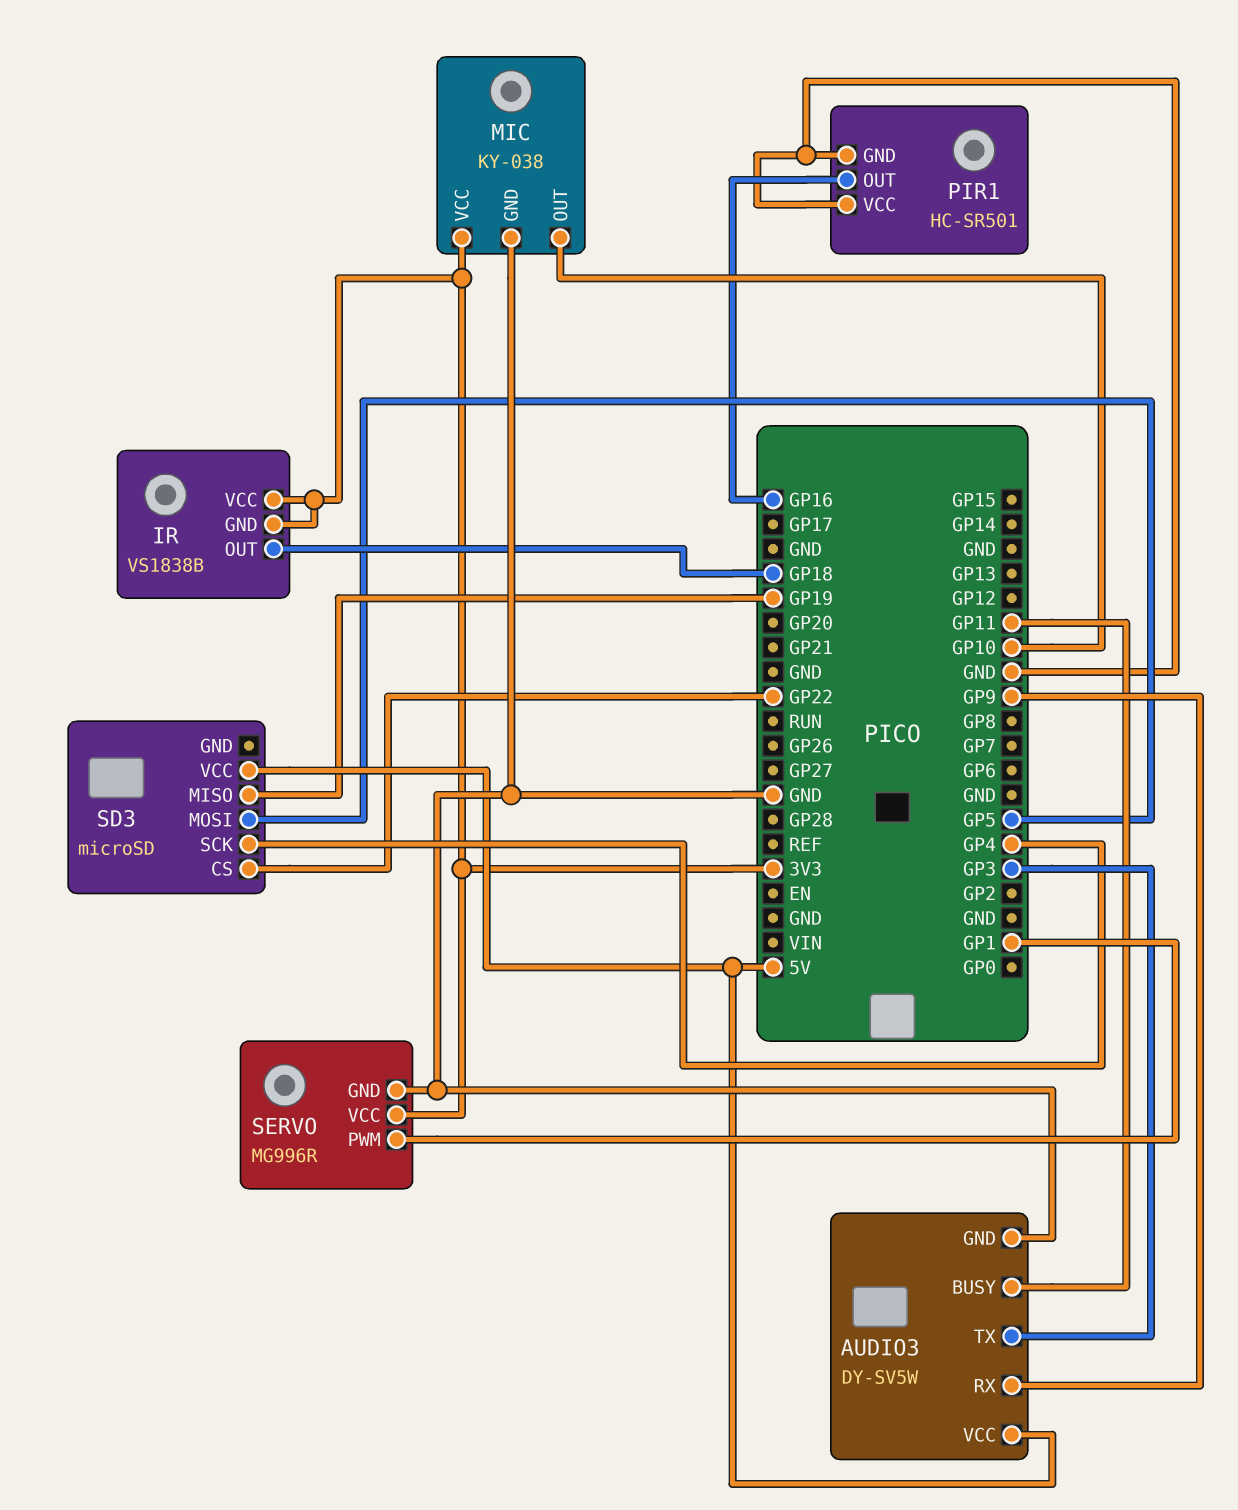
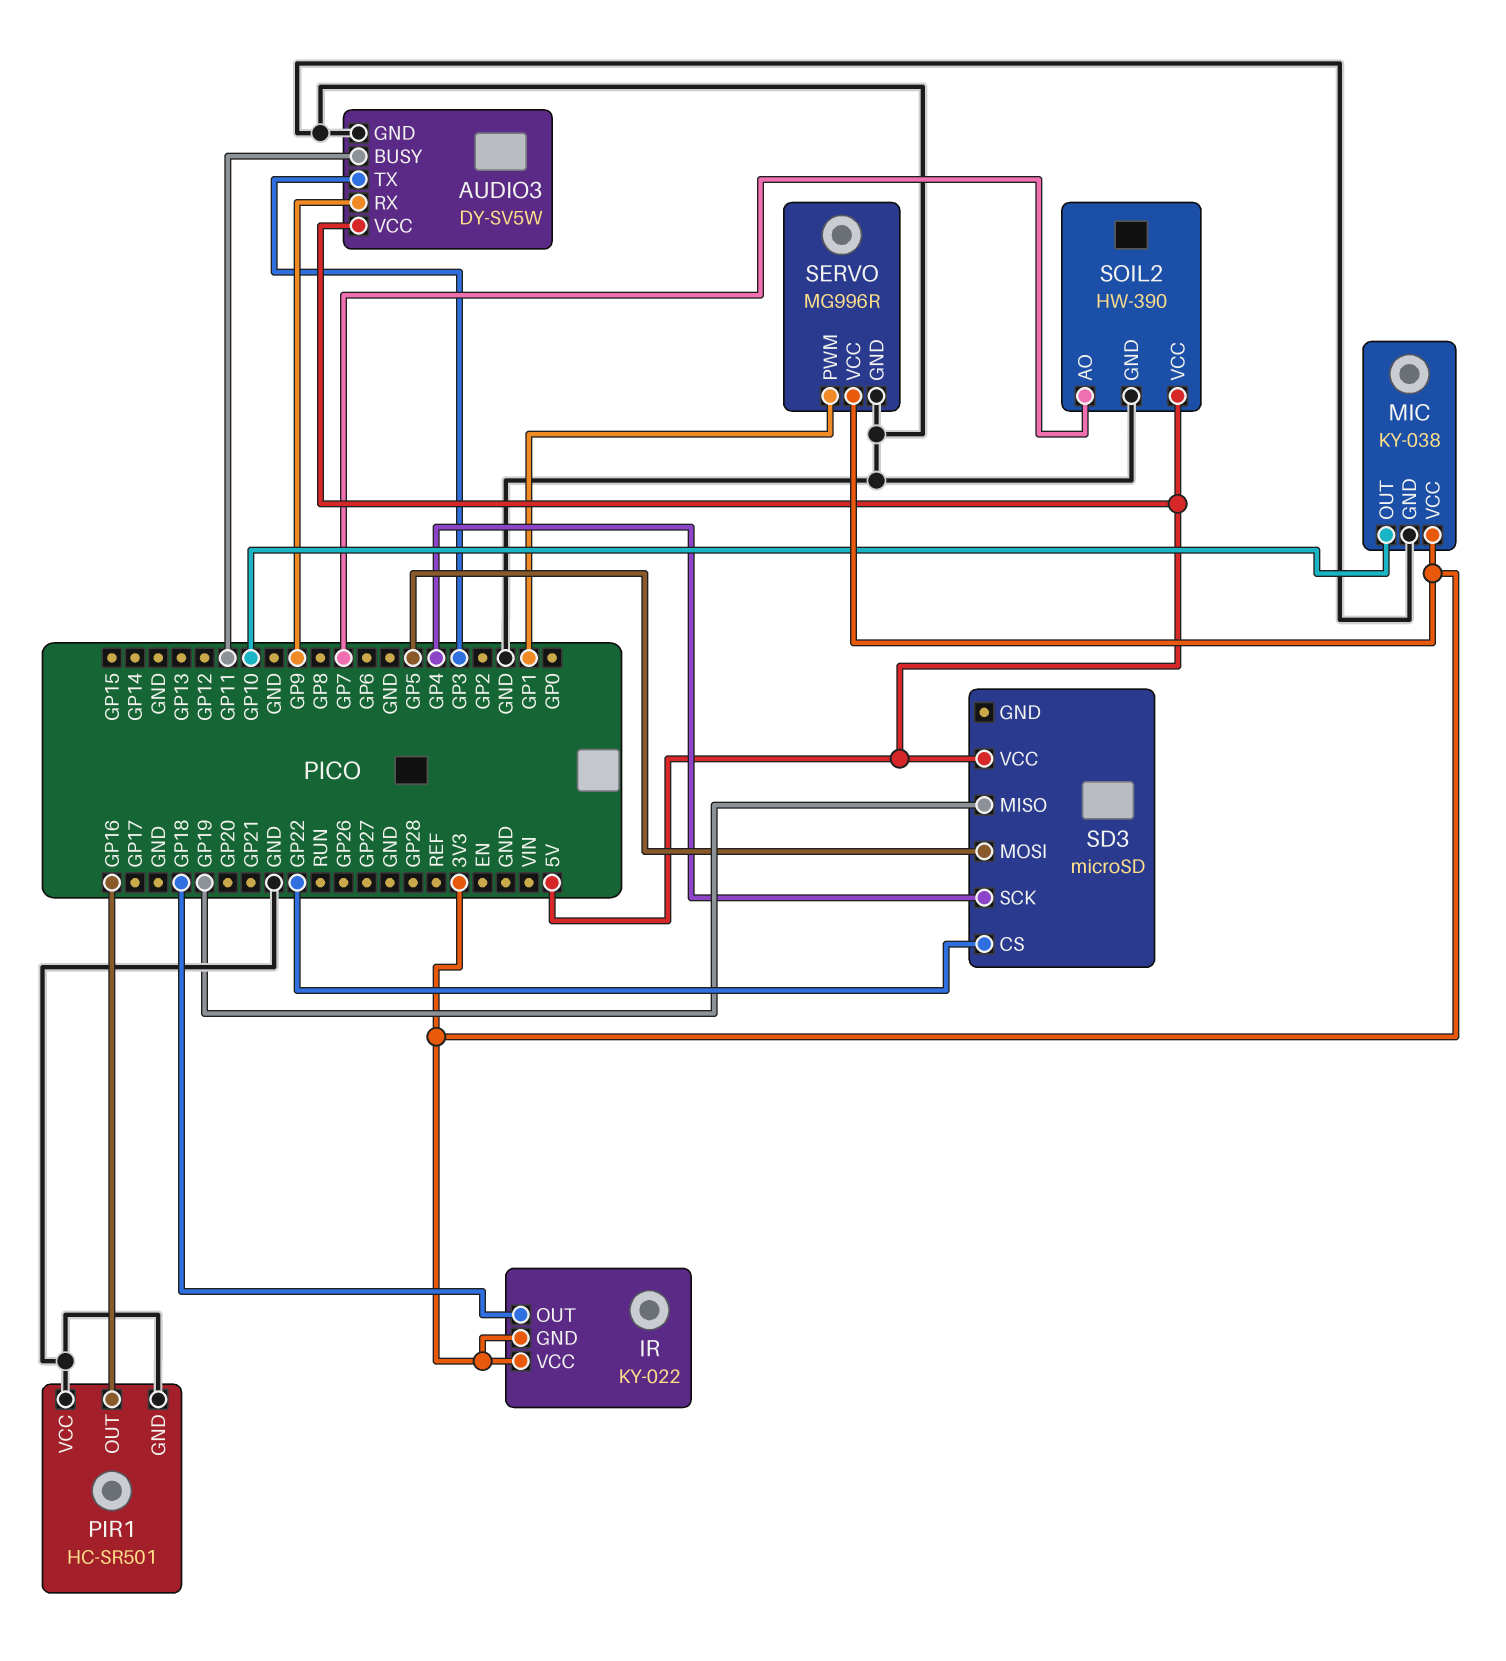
IR: VS1838B -> KY-022
SOIL2: none -> HW-390
SOIL2 pin AO: none -> GP7
SOIL2 pin GND: none -> GND
SOIL2 pin VCC: none -> 5V

